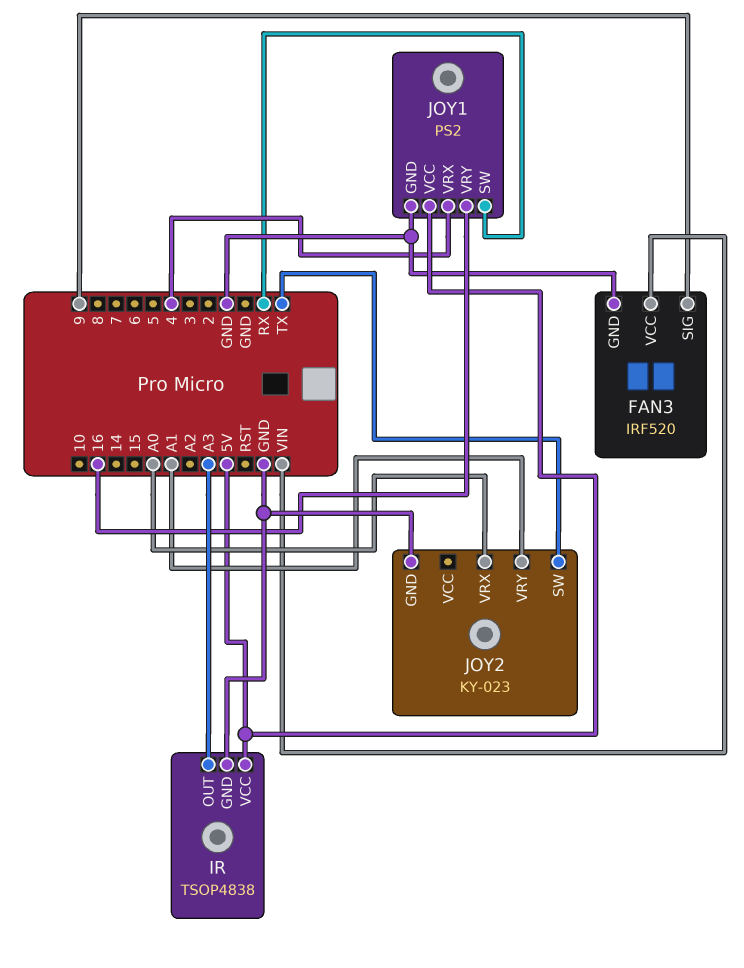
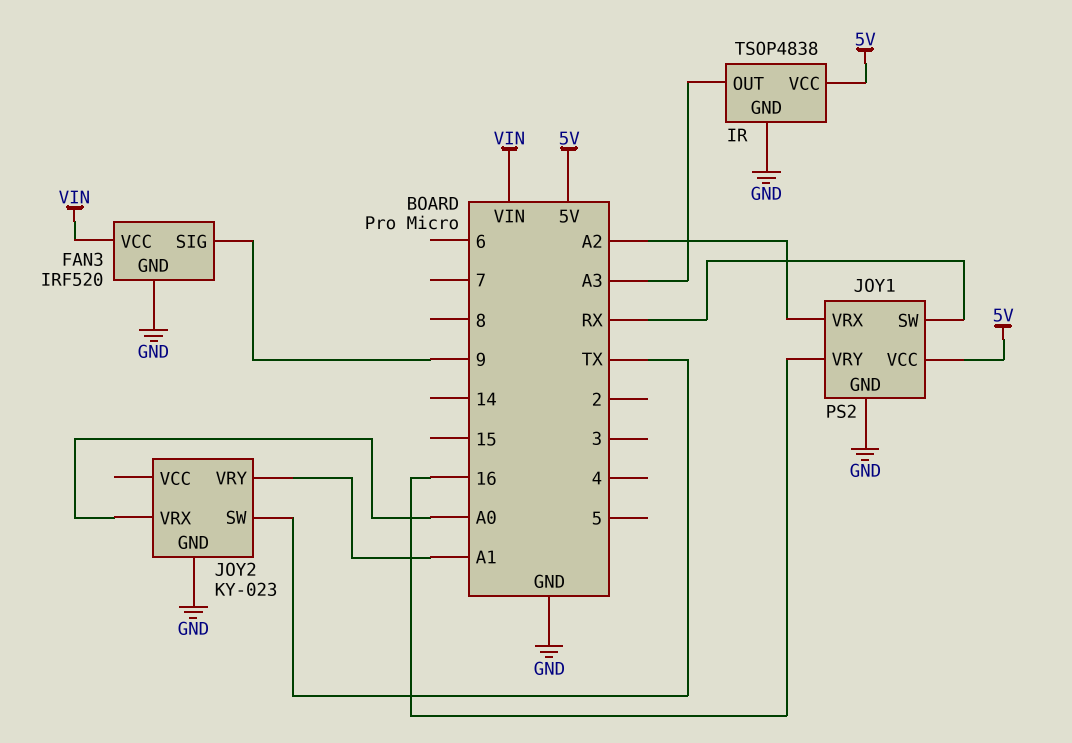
JOY1 pin VRX: 4 -> A2

